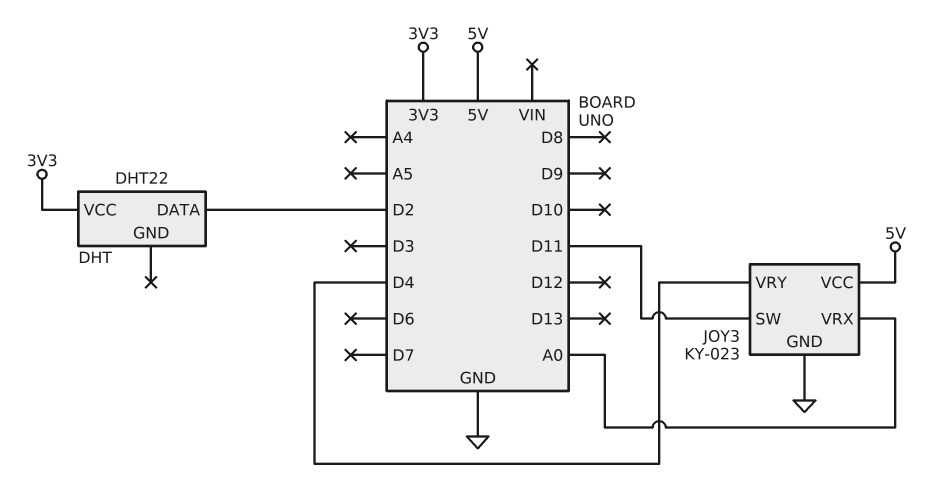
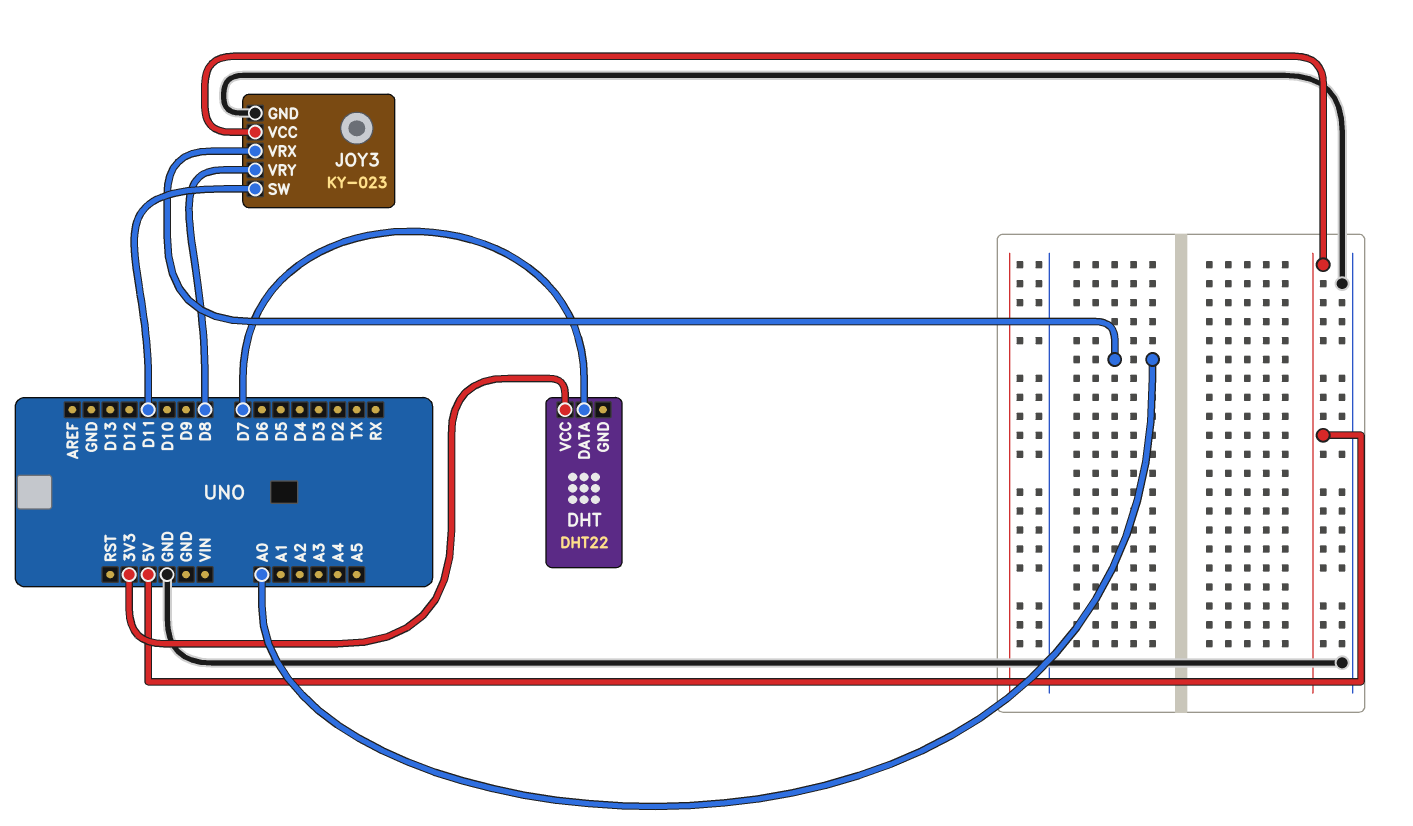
DHT pin DATA: D2 -> D7
JOY3 pin VRY: D4 -> D8

